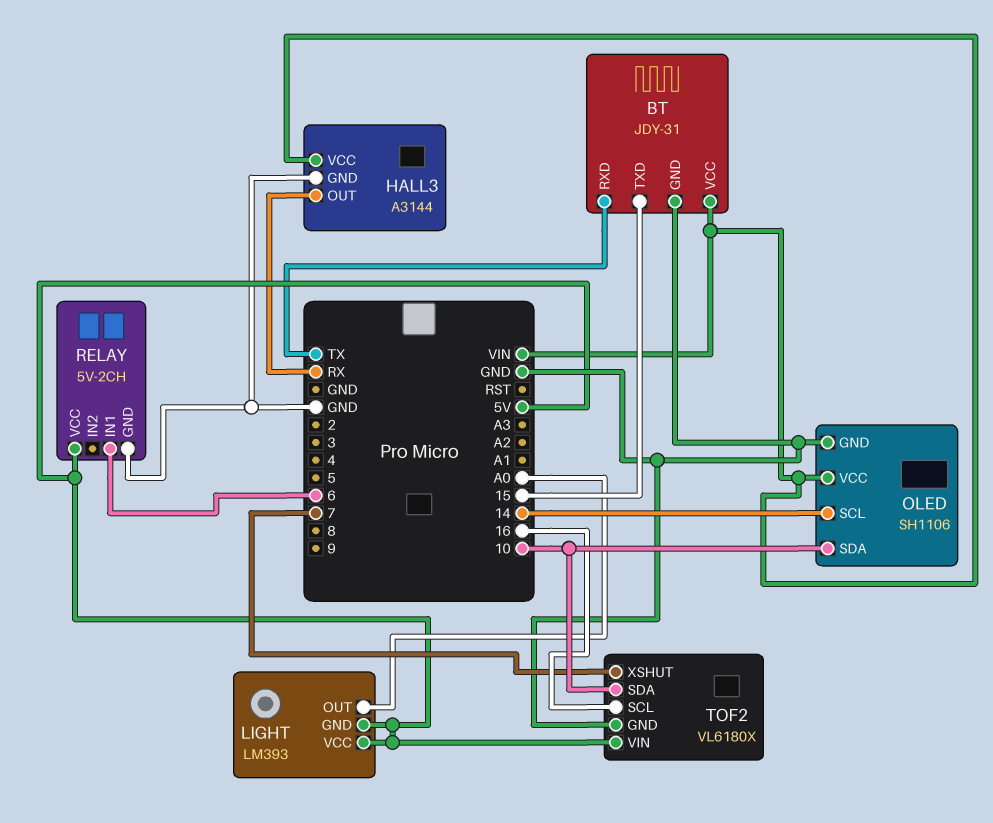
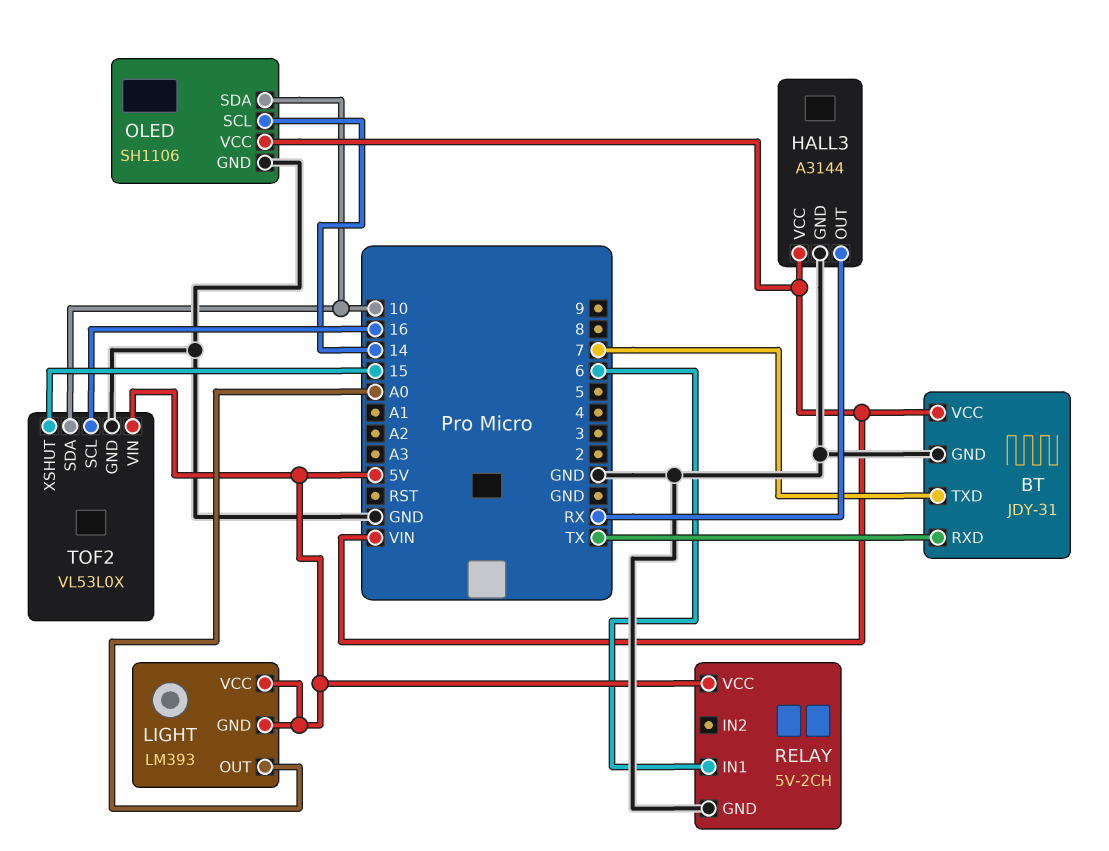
BT pin TXD: 15 -> 7
TOF2: VL6180X -> VL53L0X
TOF2 pin XSHUT: 7 -> 15

